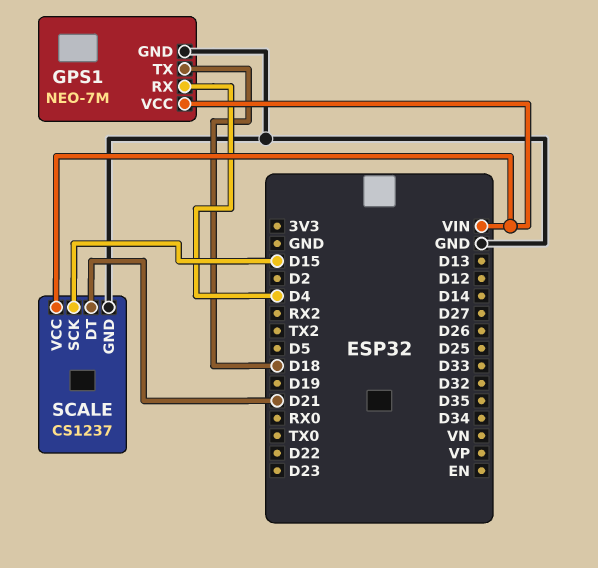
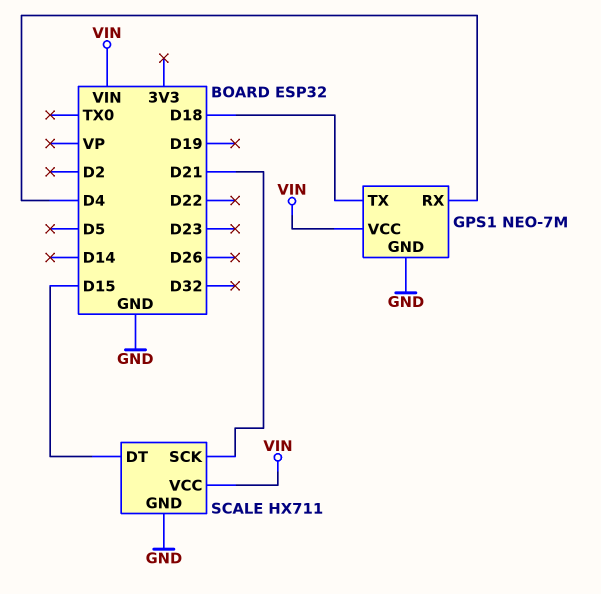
SCALE: CS1237 -> HX711
SCALE pin DT: D21 -> D15
SCALE pin SCK: D15 -> D21

